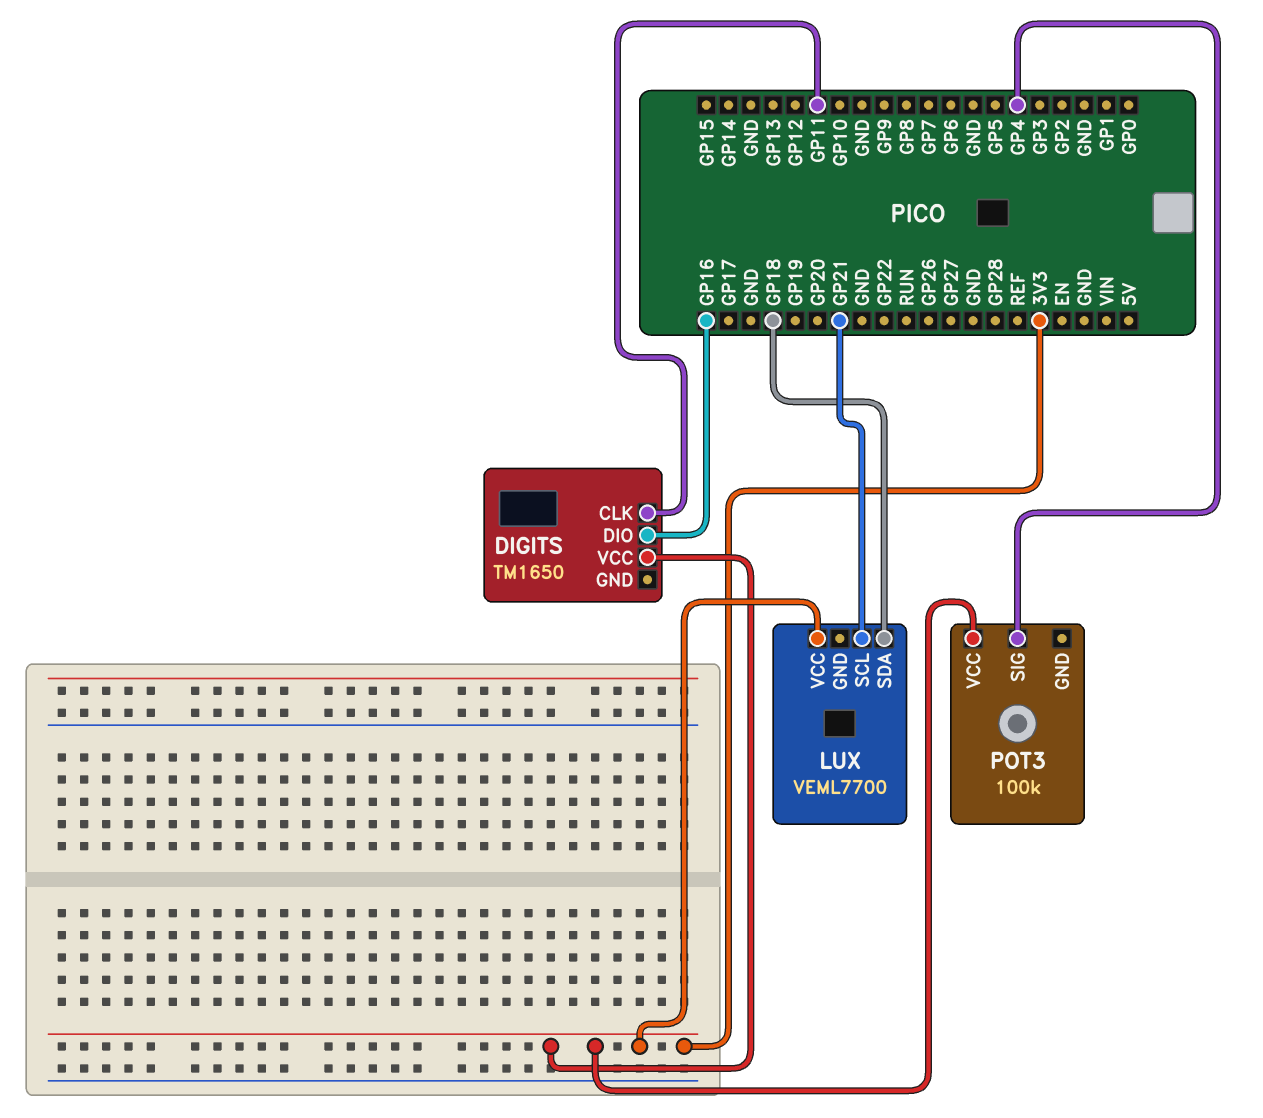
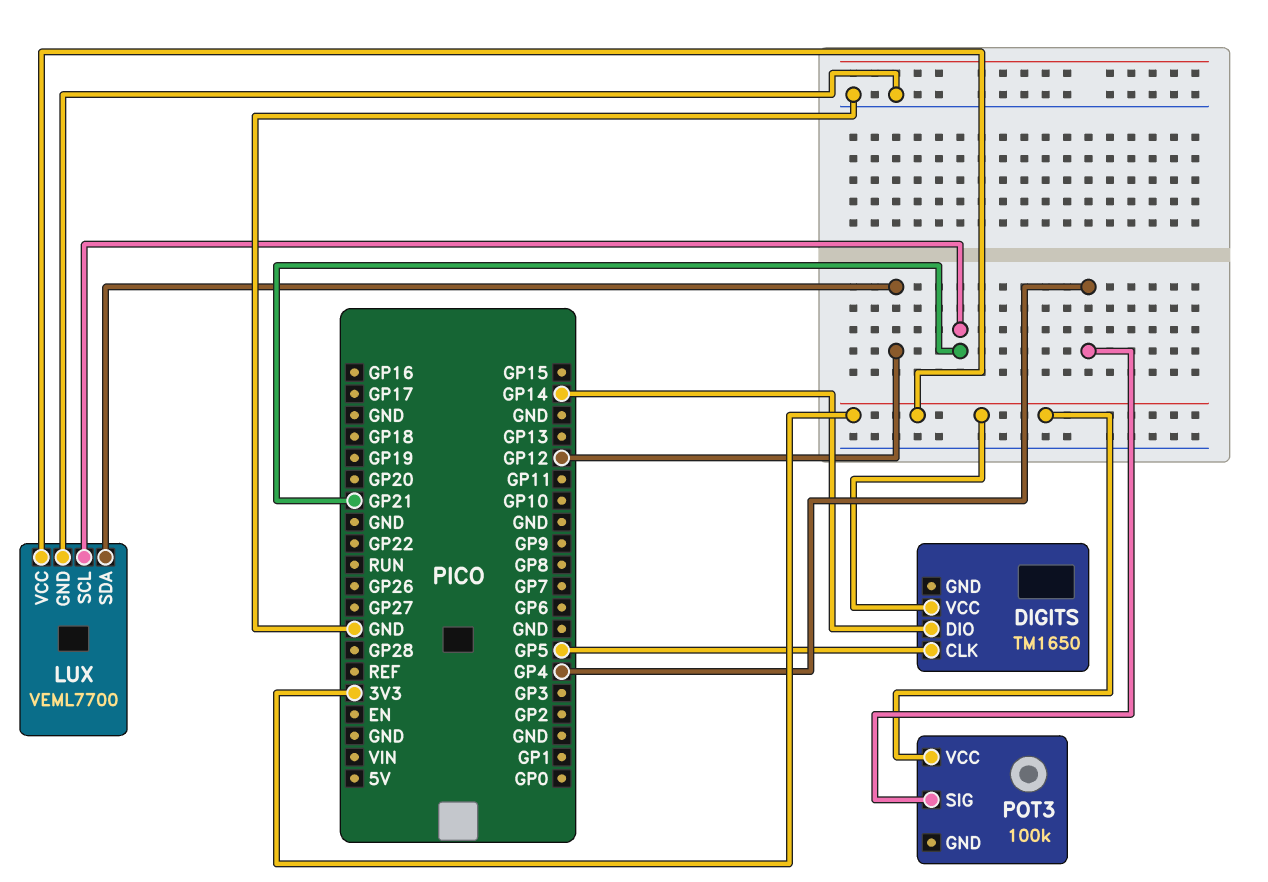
DIGITS pin CLK: GP11 -> GP5
DIGITS pin DIO: GP16 -> GP14
LUX pin GND: none -> GND
LUX pin SDA: GP18 -> GP12

